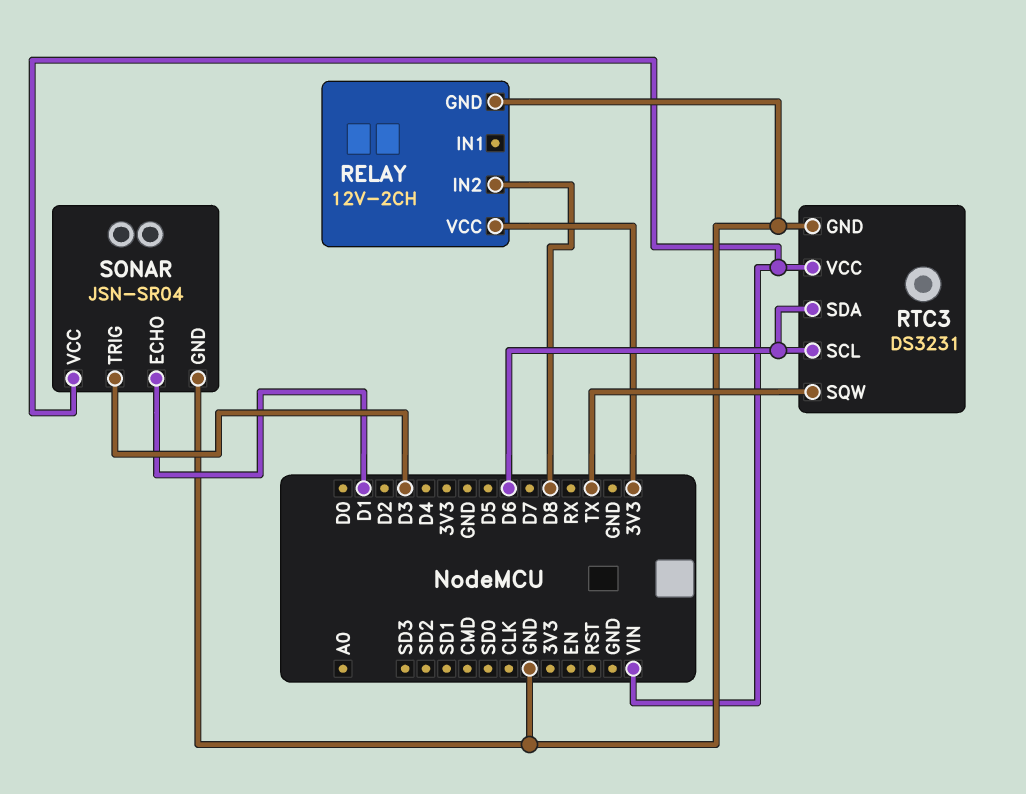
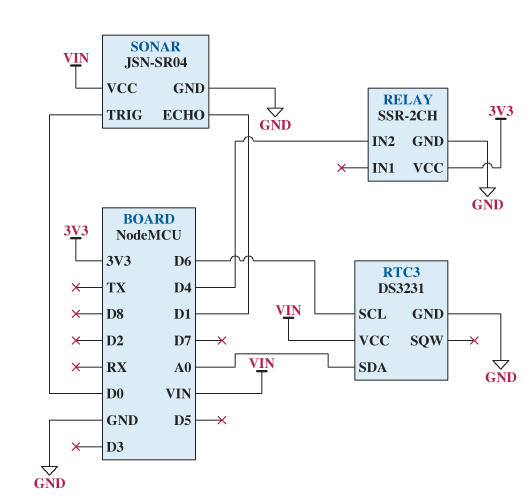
RELAY: 12V-2CH -> SSR-2CH
RELAY pin IN2: D8 -> D4
RTC3 pin SDA: D6 -> A0
RTC3 pin SQW: TX -> none
SONAR pin TRIG: D3 -> D0

